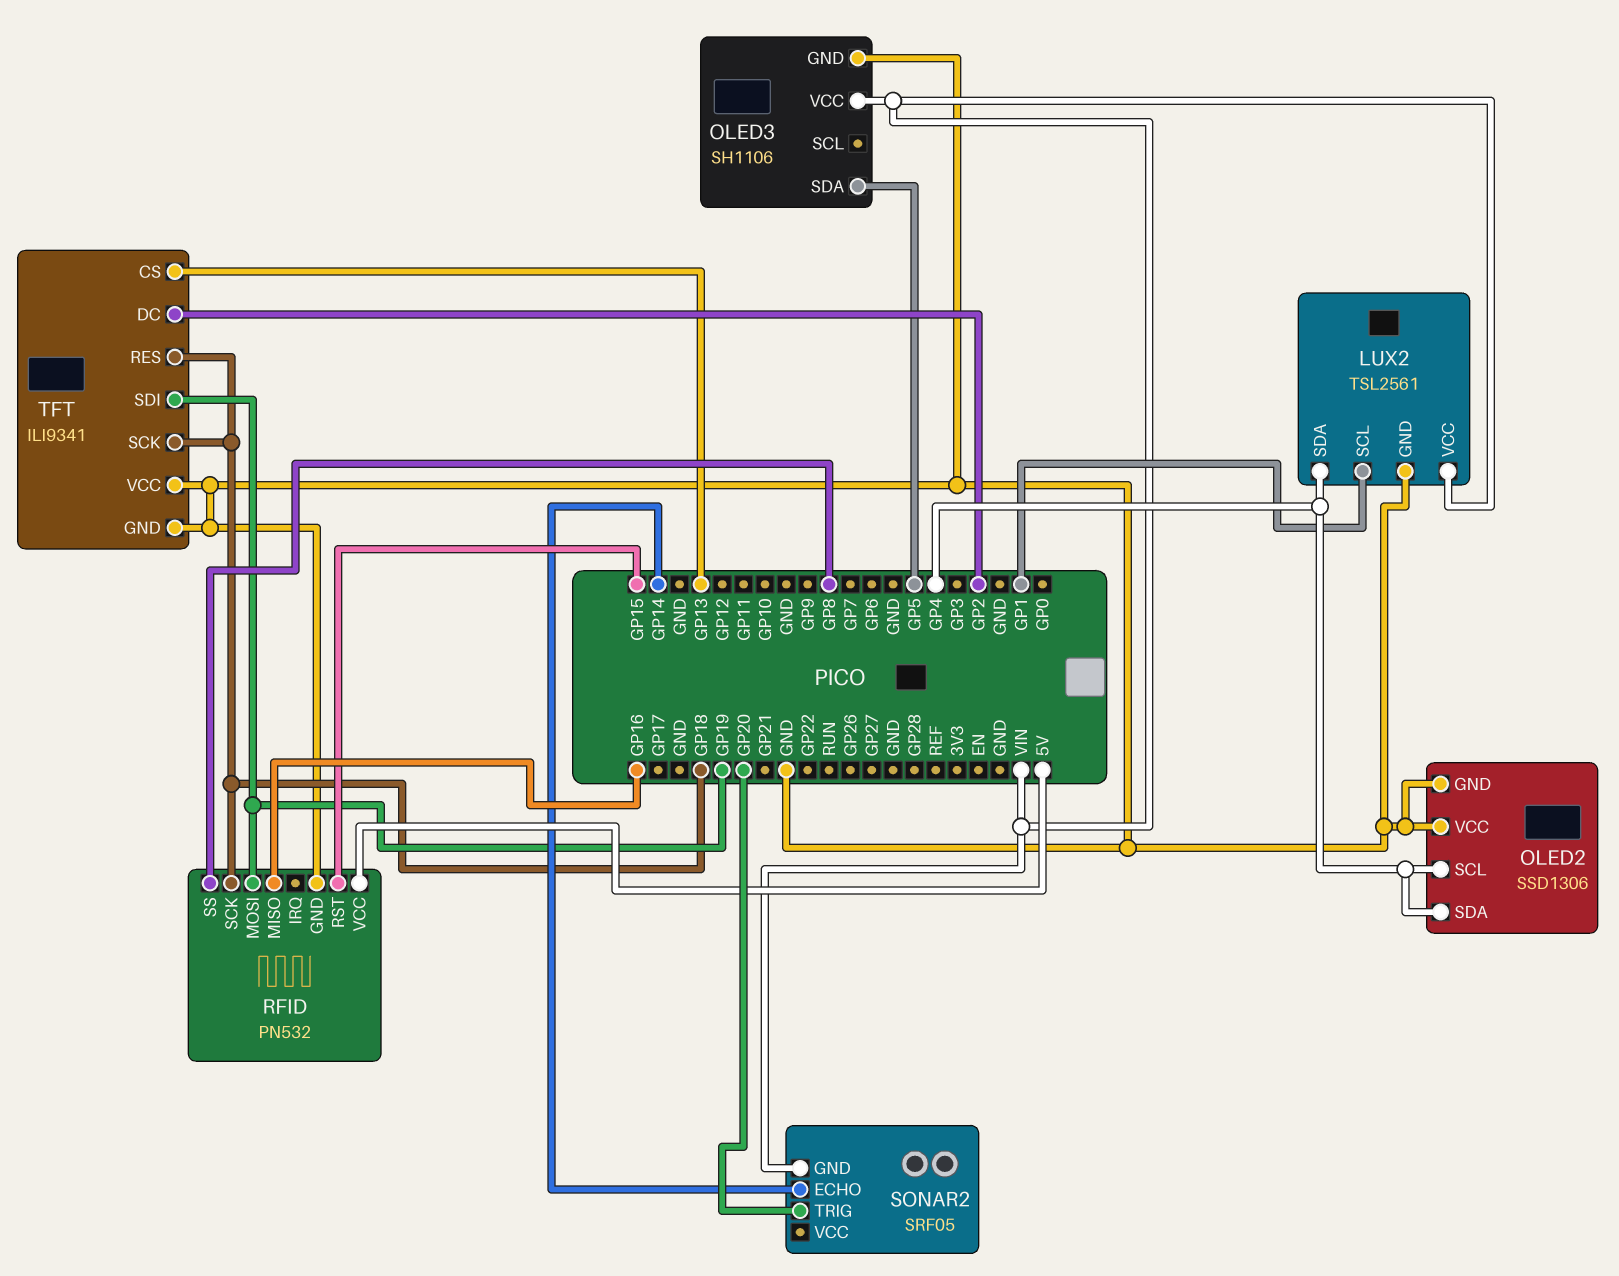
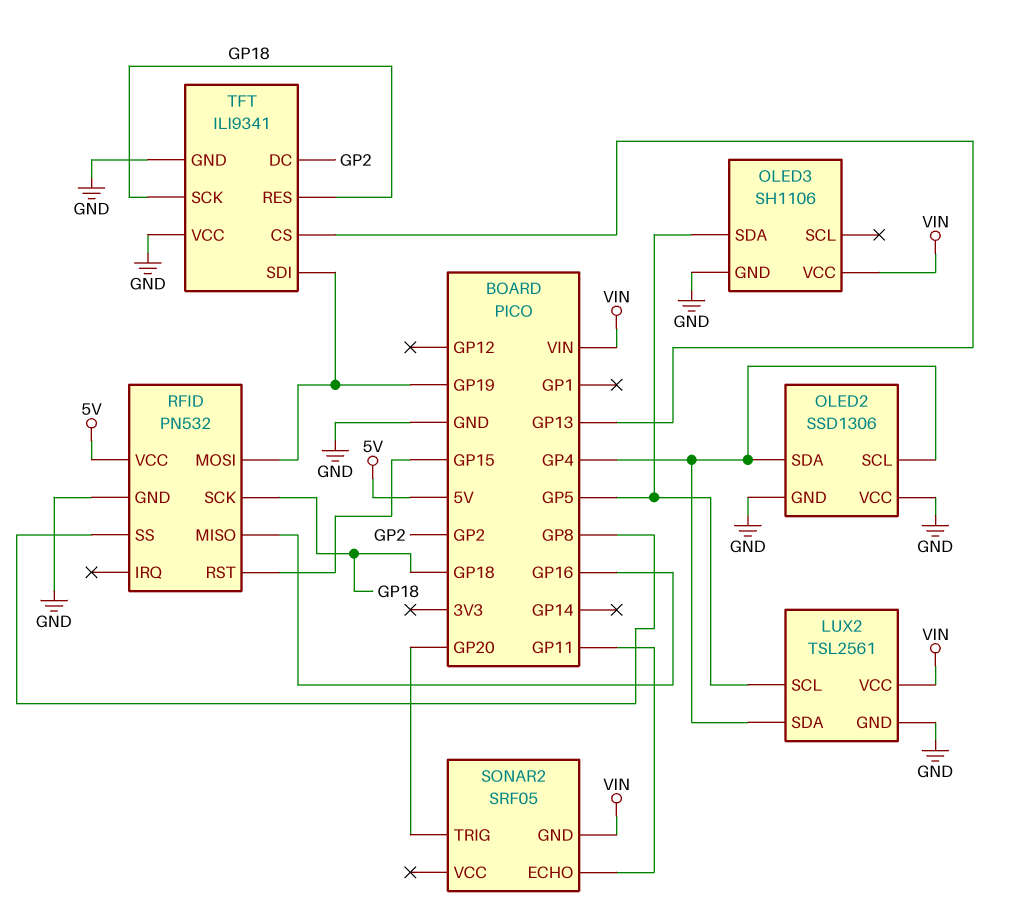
LUX2 pin SCL: GP1 -> GP5
SONAR2 pin ECHO: GP14 -> GP11

